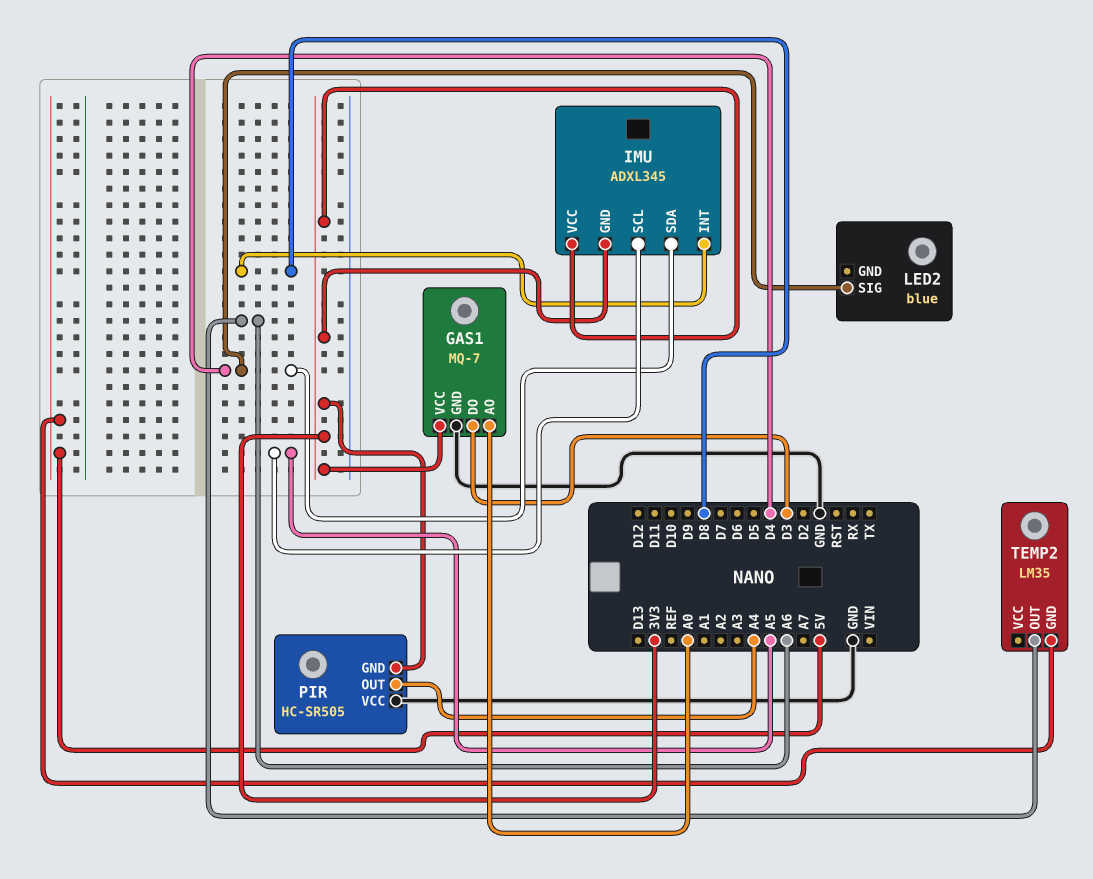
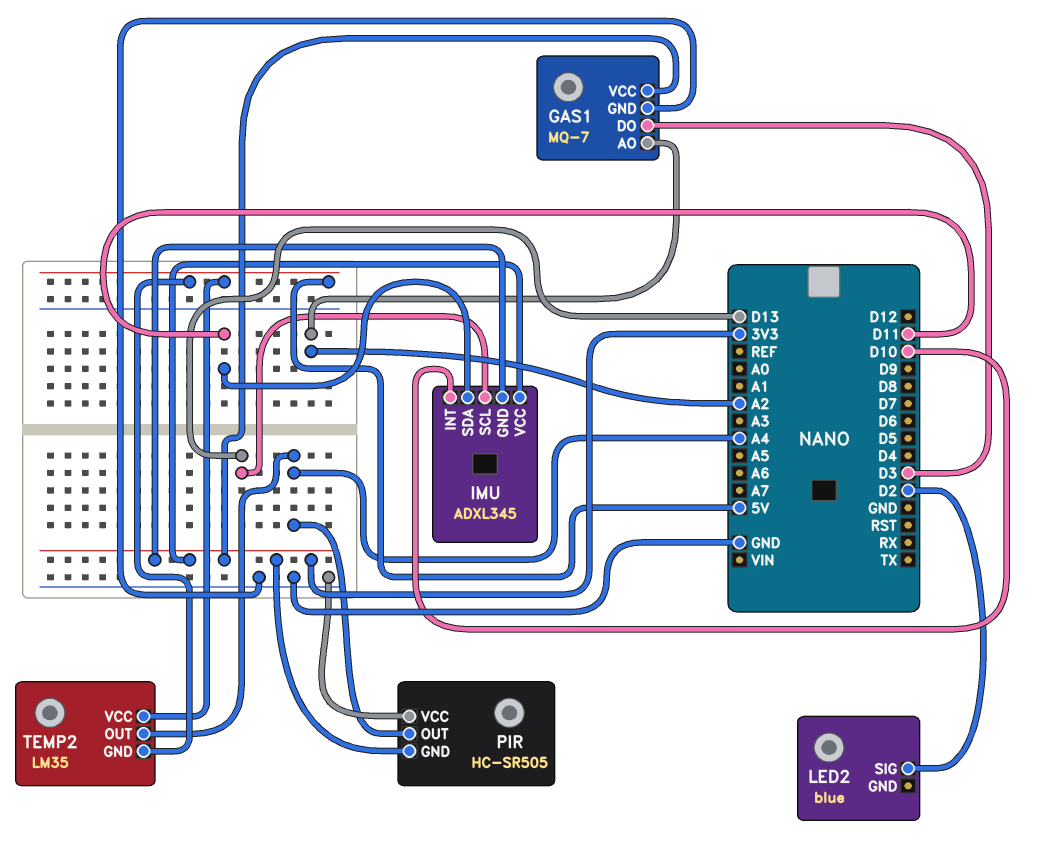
GAS1 pin AO: A0 -> A2
IMU pin INT: D8 -> D10
IMU pin SCL: A5 -> D13
IMU pin SDA: D4 -> D11
LED2 pin SIG: D4 -> D2
TEMP2 pin OUT: A6 -> A4
TEMP2 pin VCC: none -> 5V

